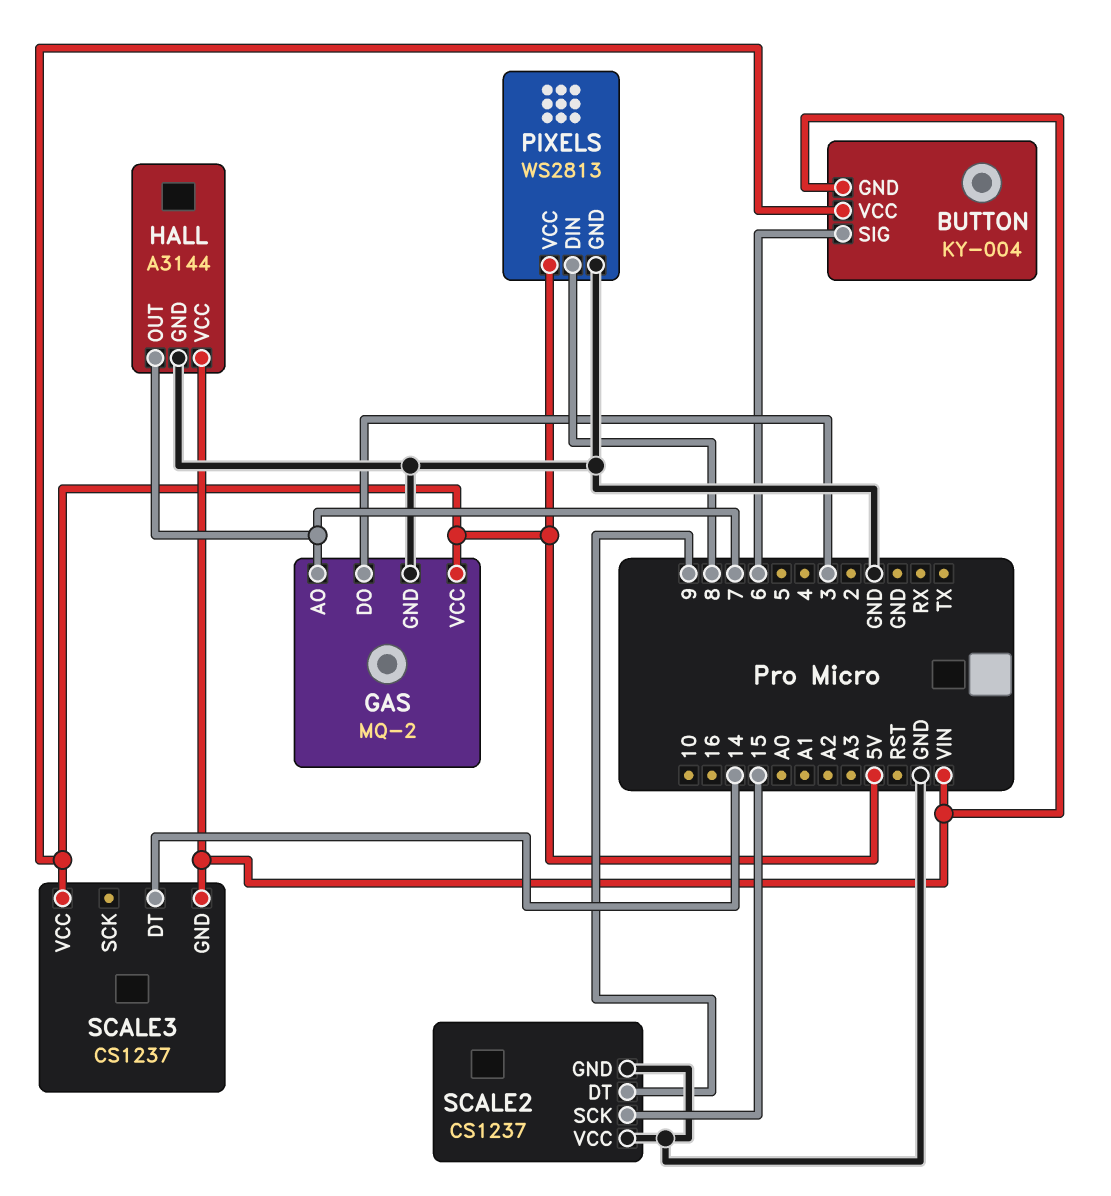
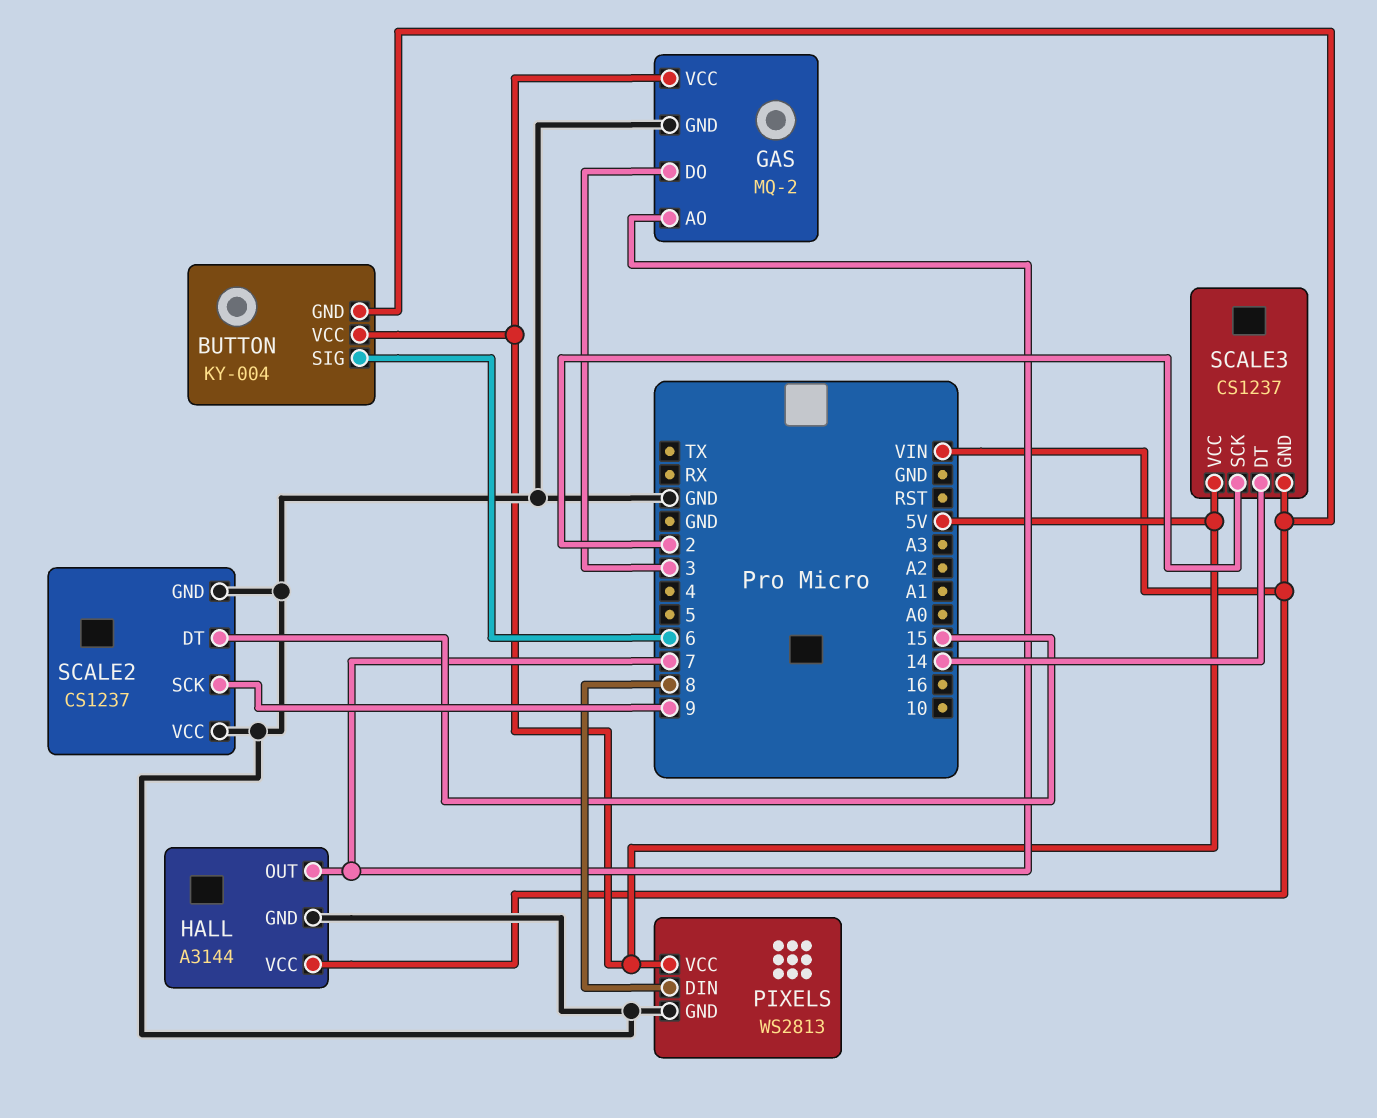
SCALE2 pin DT: 9 -> 15
SCALE2 pin SCK: 15 -> 9
SCALE3 pin SCK: none -> 2

